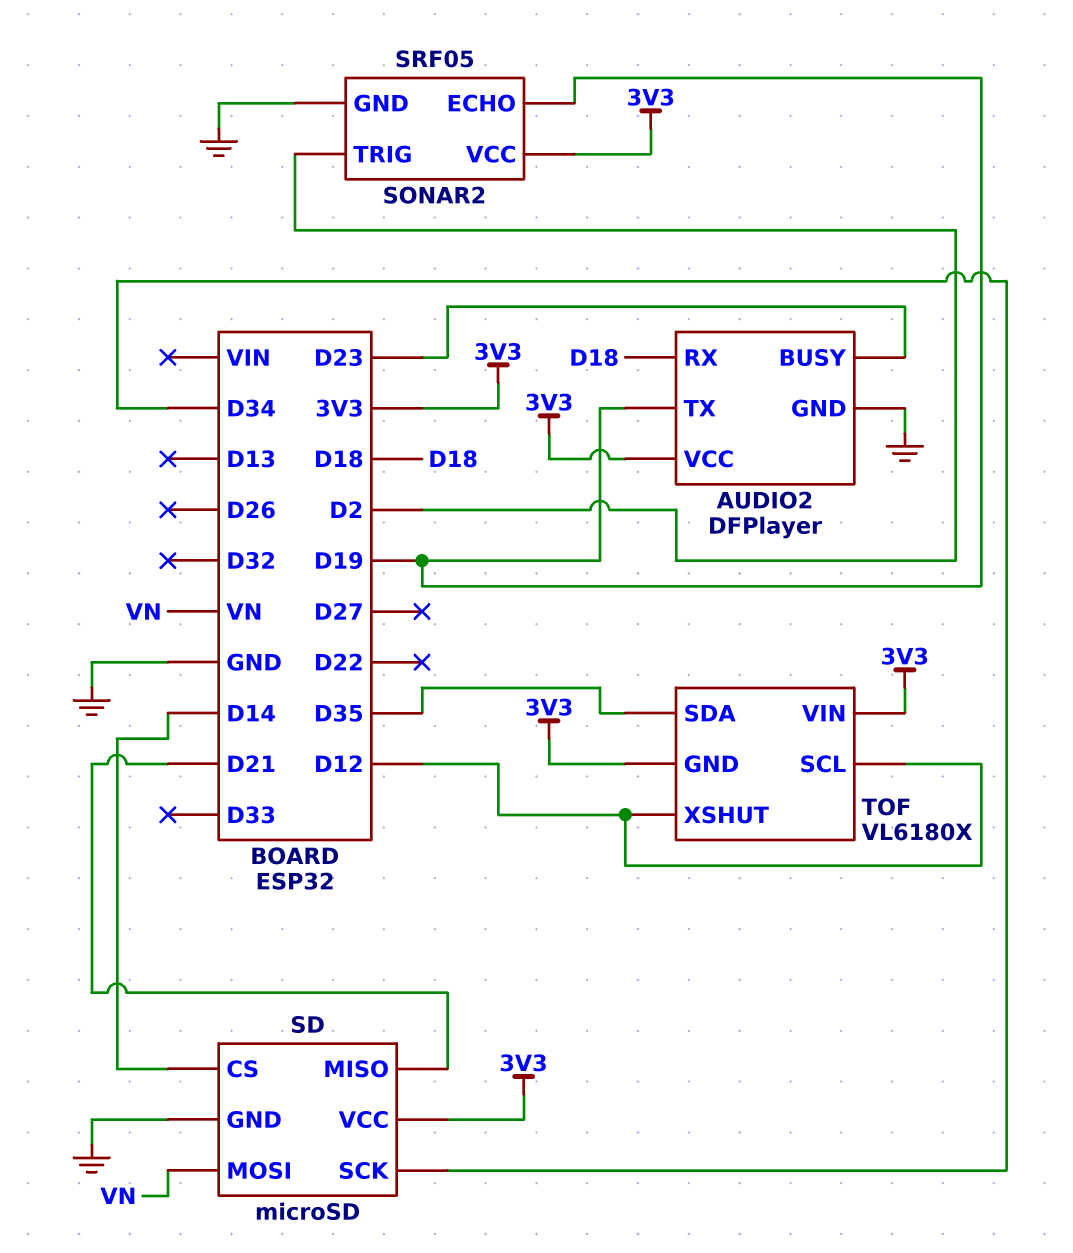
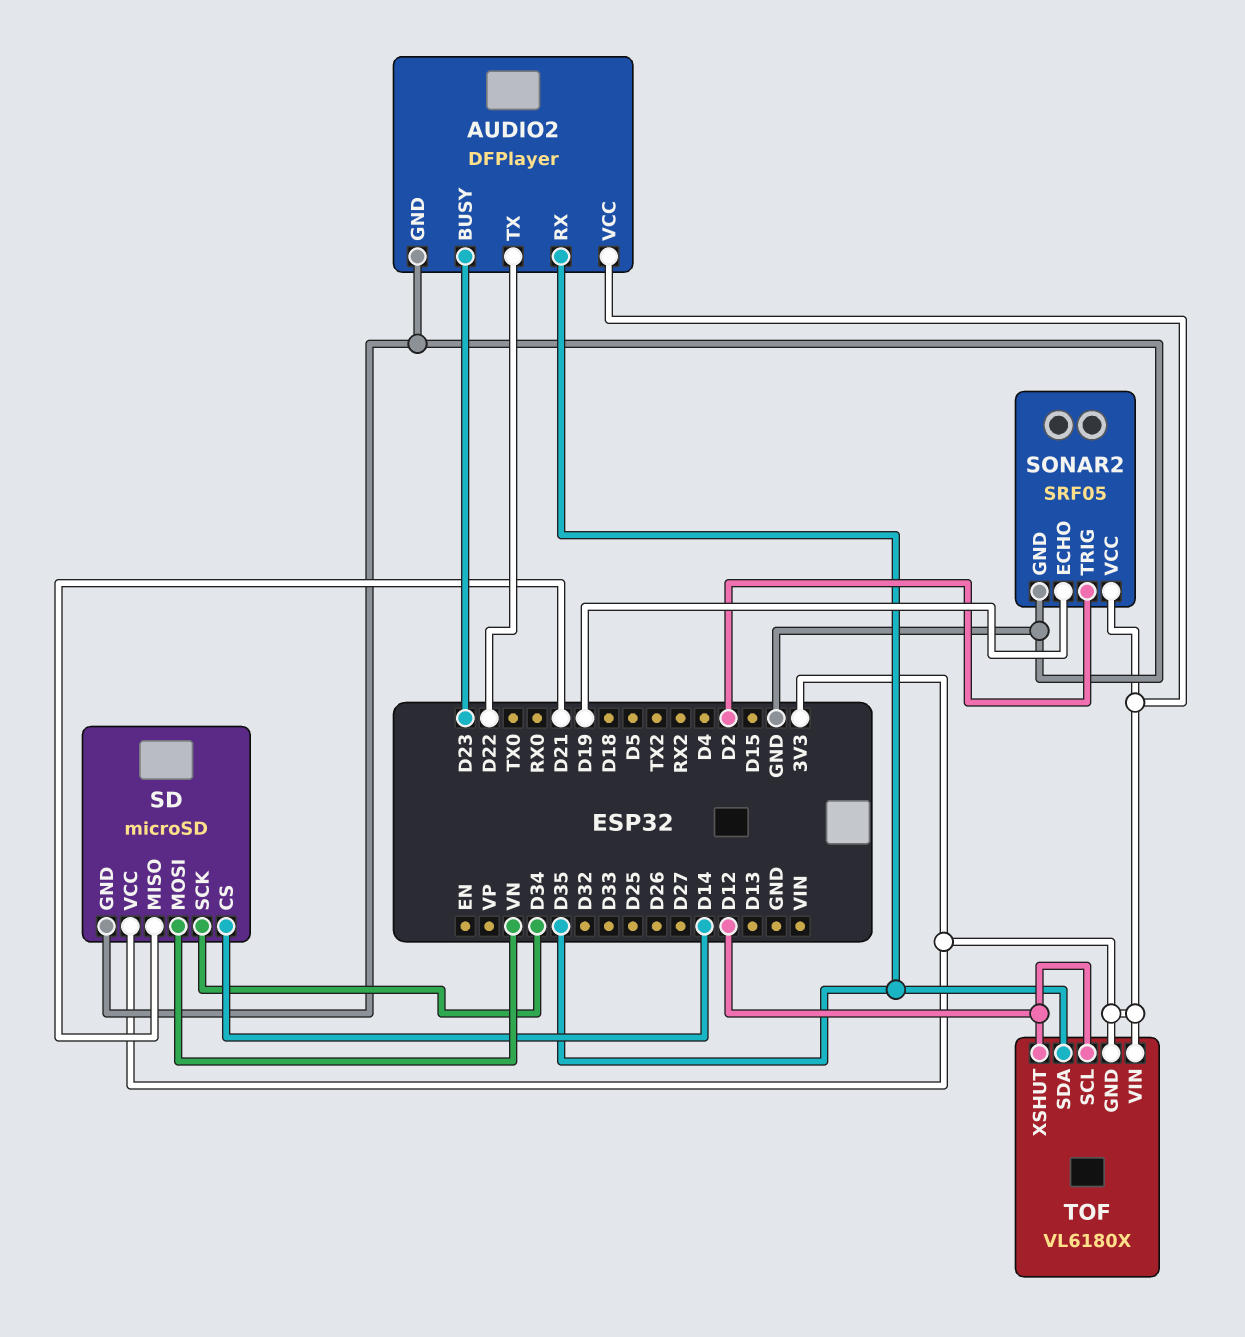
AUDIO2 pin RX: D18 -> D35
AUDIO2 pin TX: D19 -> D22

